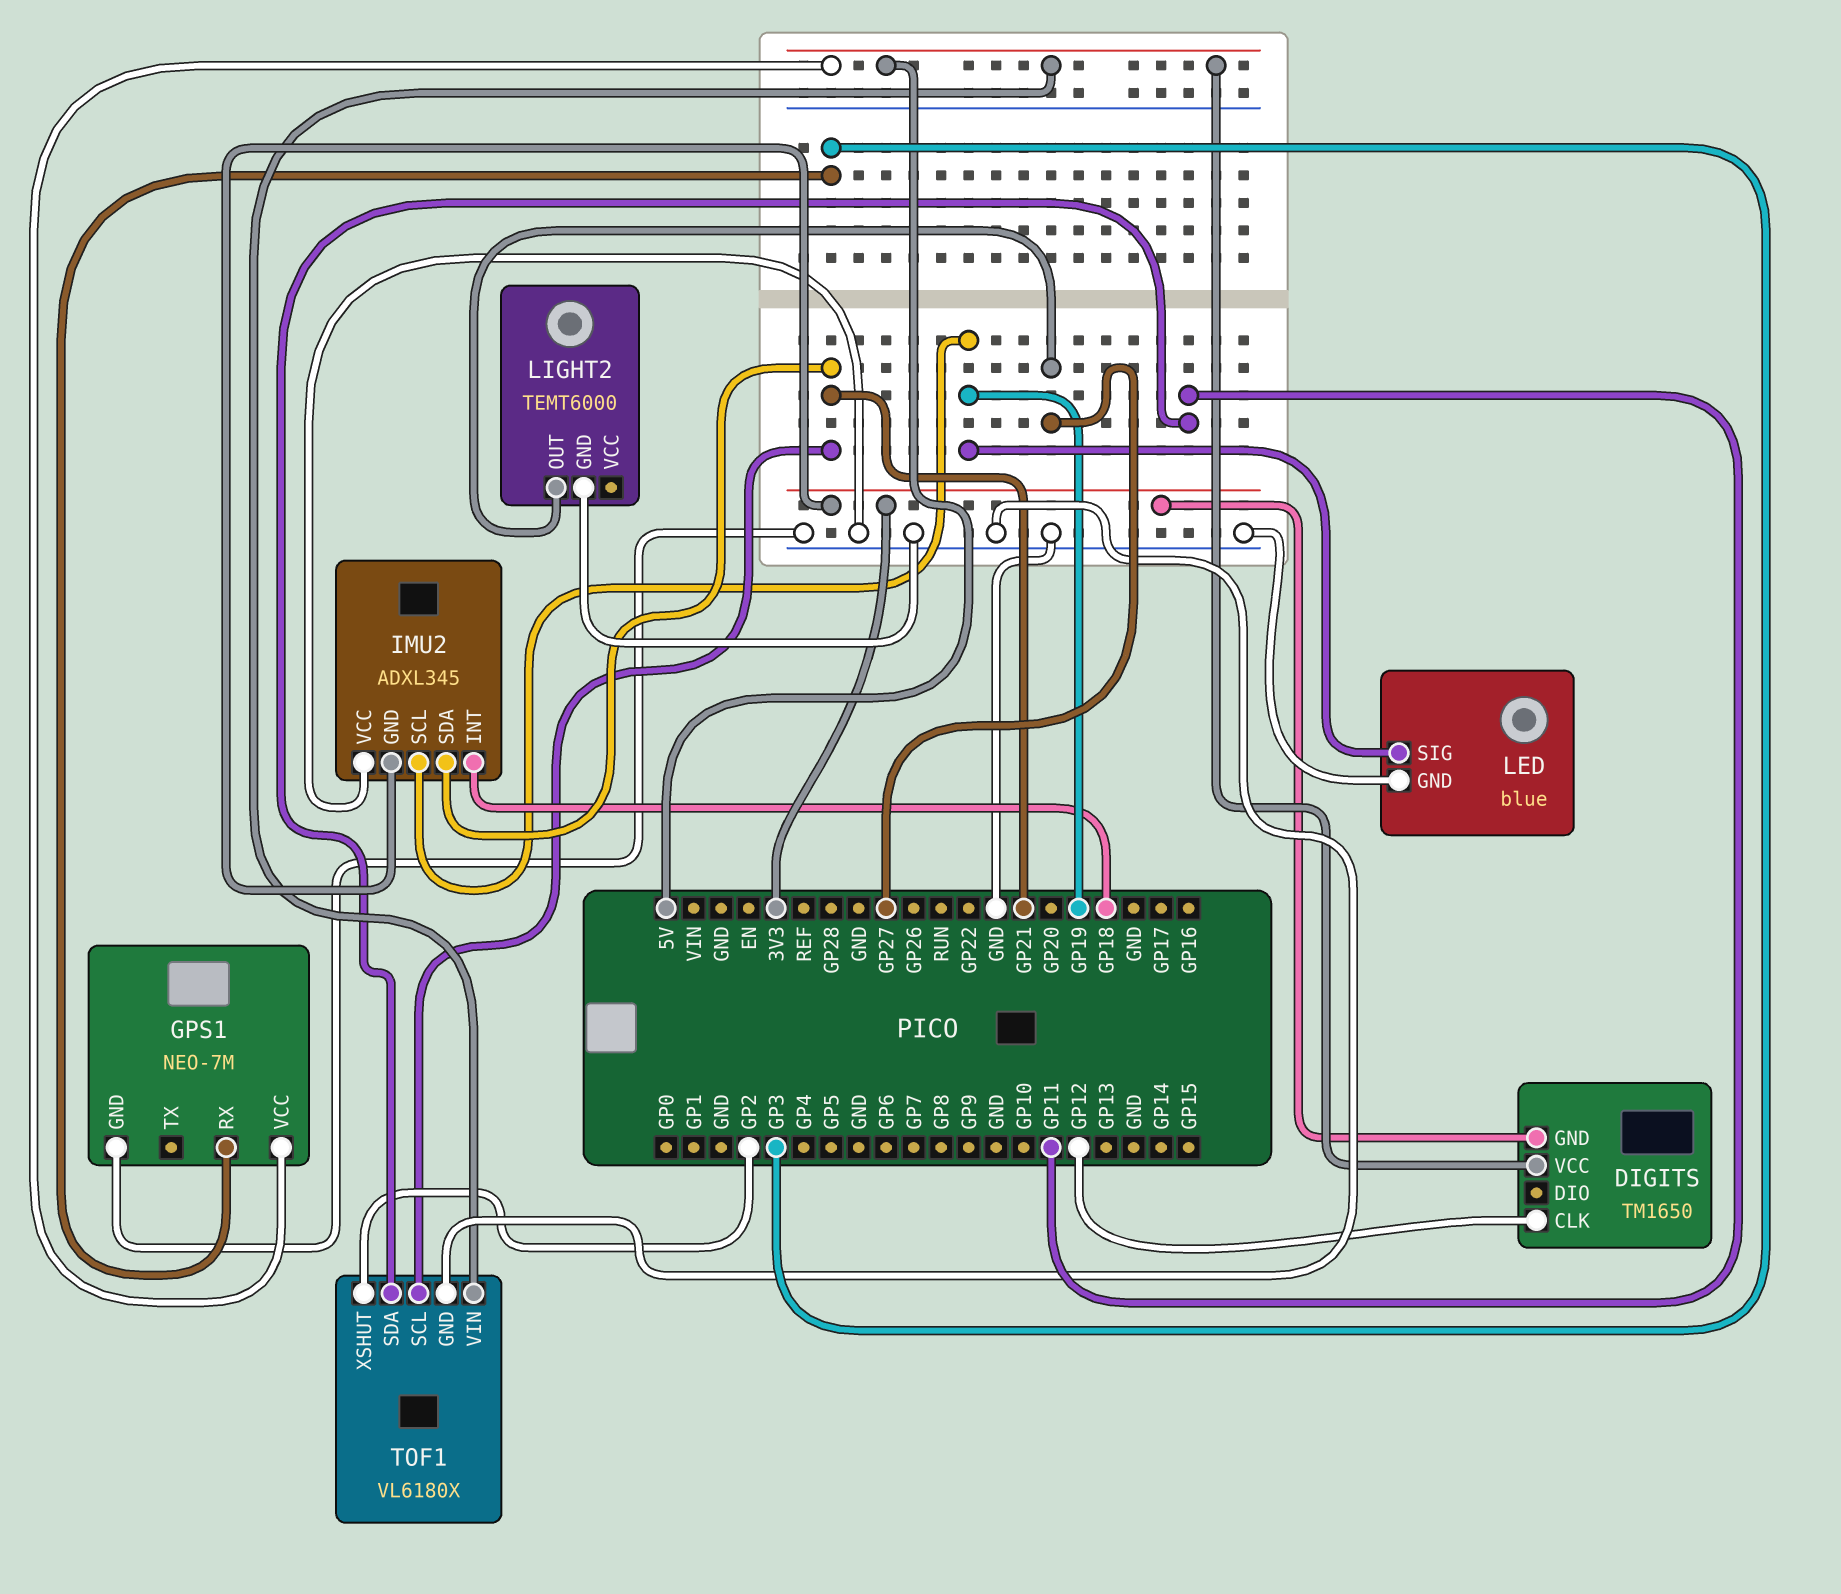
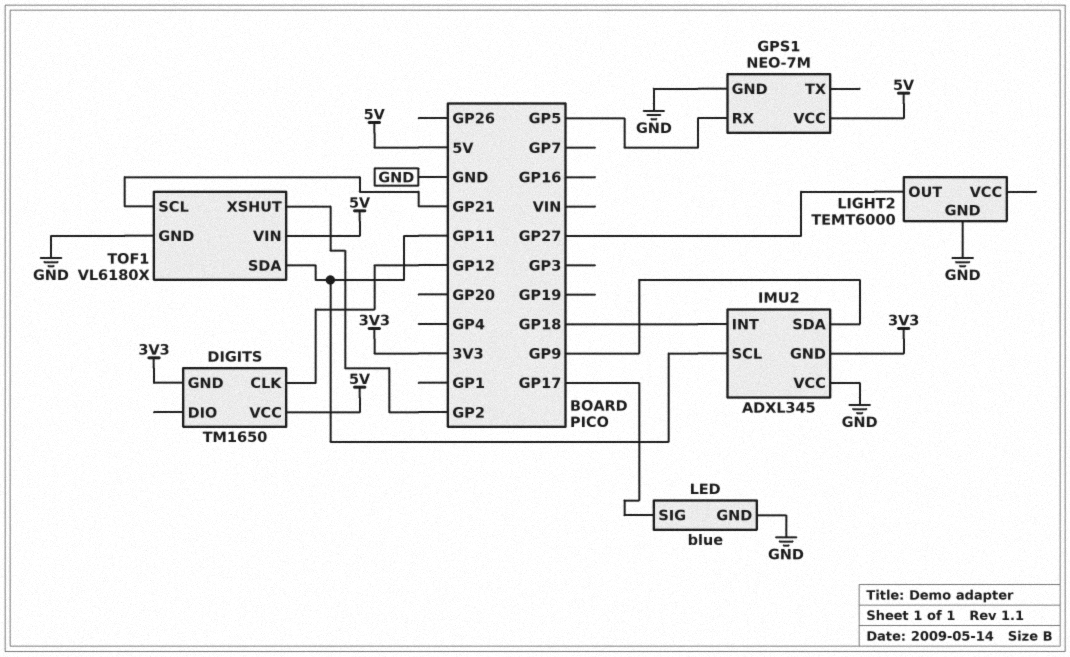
GPS1 pin RX: GP3 -> GP5
IMU2 pin SCL: GP19 -> GP11
IMU2 pin SDA: GP21 -> GP9
LED pin SIG: GP19 -> GP17

